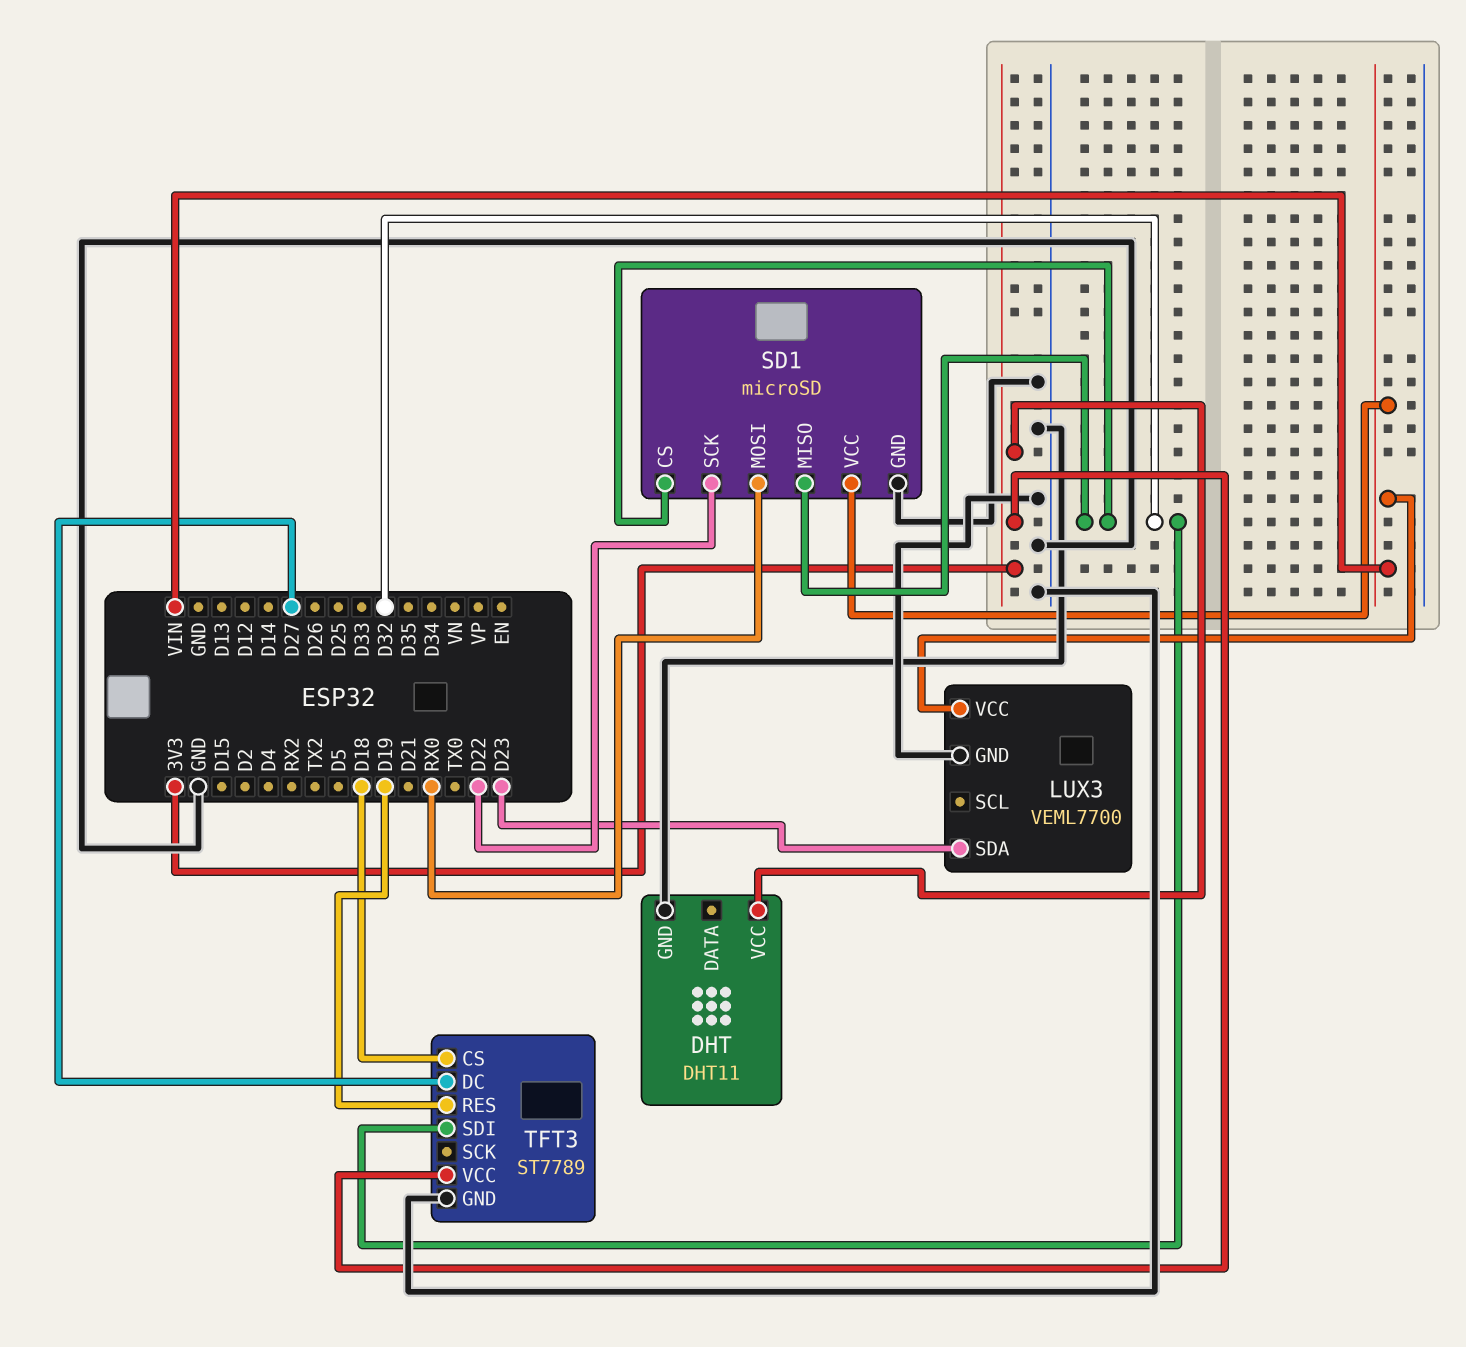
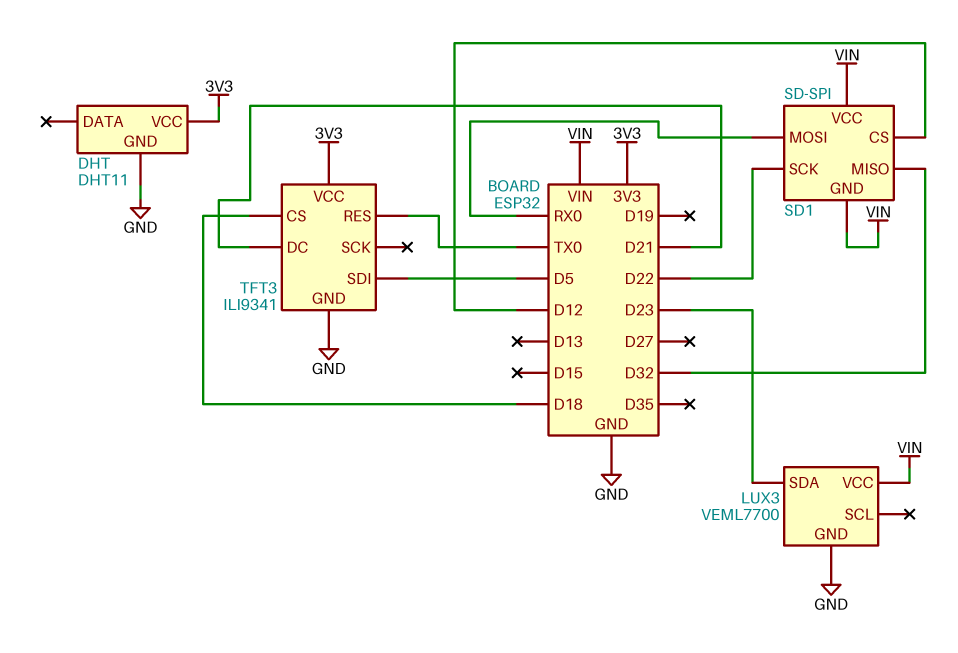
SD1: microSD -> SD-SPI
SD1 pin CS: D32 -> D12
SD1 pin GND: GND -> VIN
TFT3: ST7789 -> ILI9341
TFT3 pin DC: D27 -> D21
TFT3 pin RES: D19 -> TX0
TFT3 pin SDI: D32 -> D5

